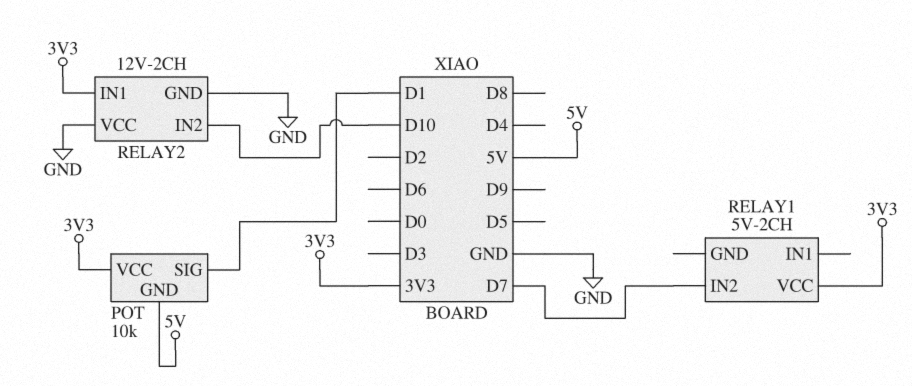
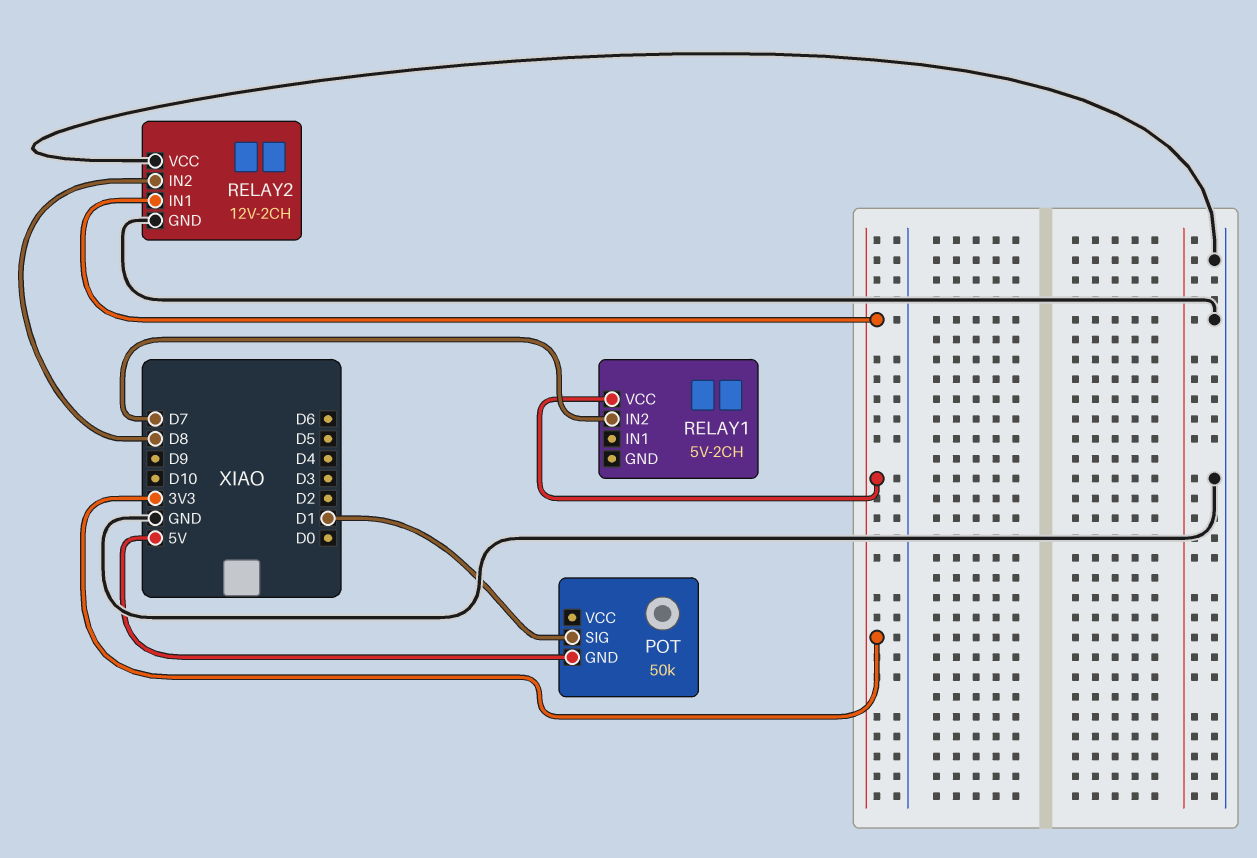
POT: 10k -> 50k
POT pin VCC: 3V3 -> none
RELAY2 pin IN2: D10 -> D8

